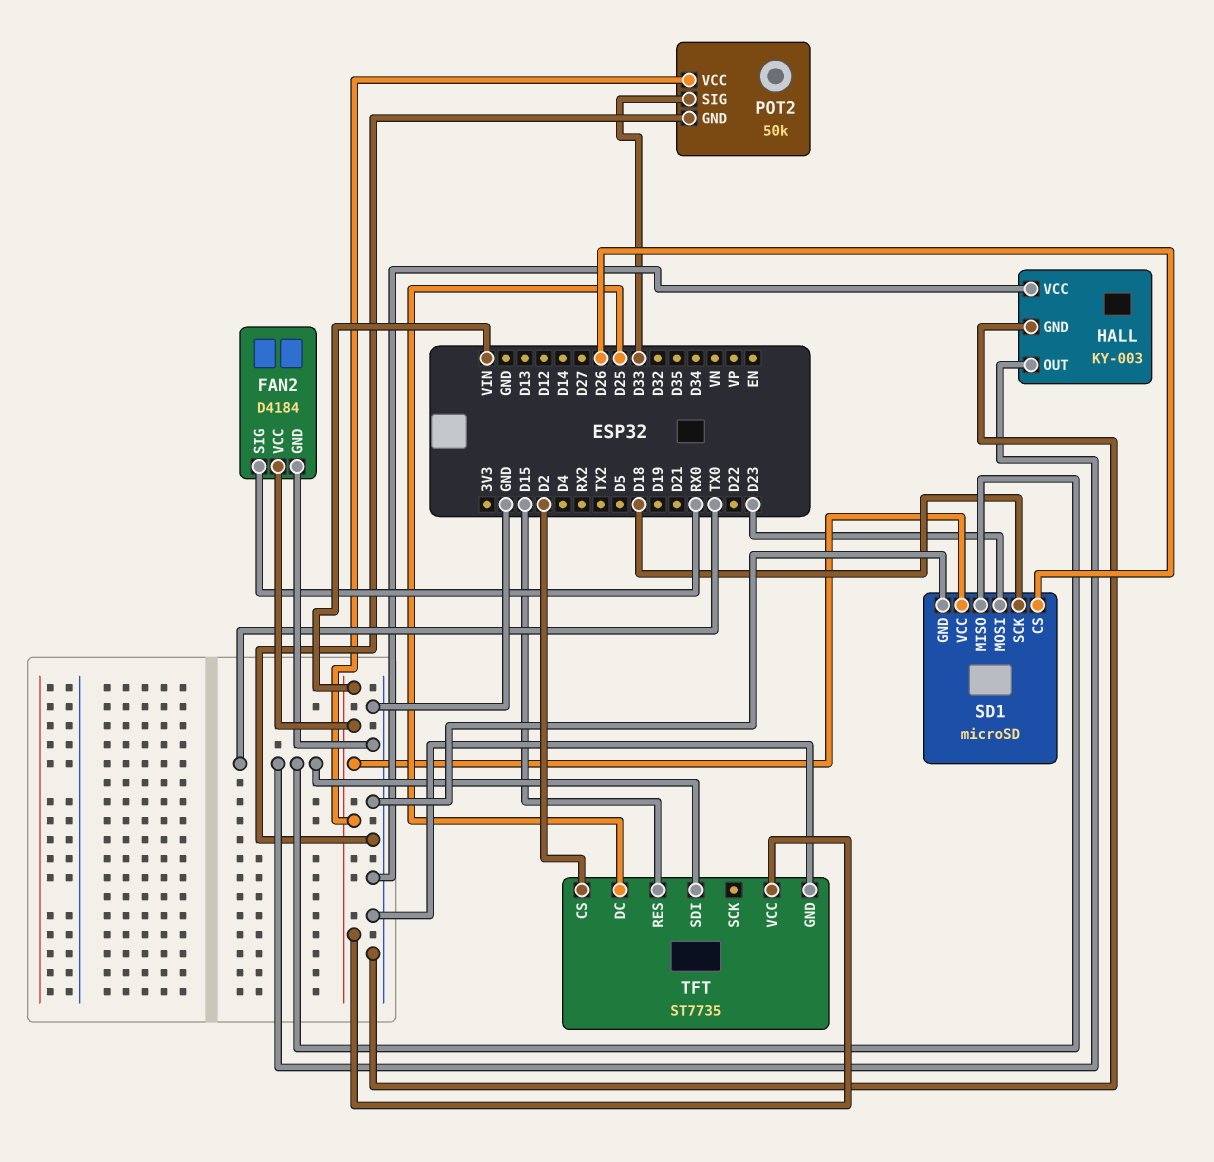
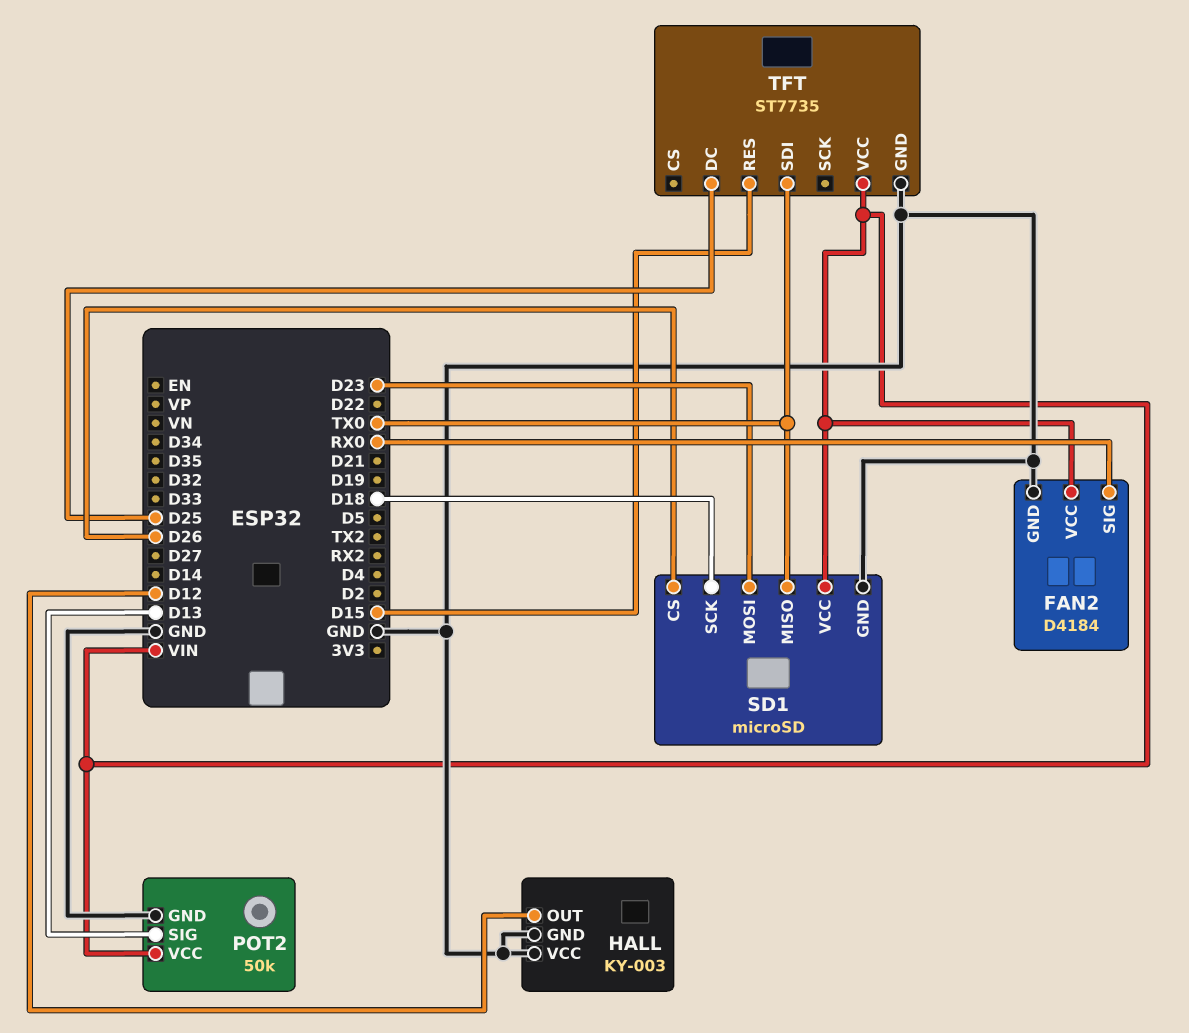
HALL pin OUT: TX0 -> D12
POT2 pin SIG: D33 -> D13
TFT pin CS: D2 -> none

